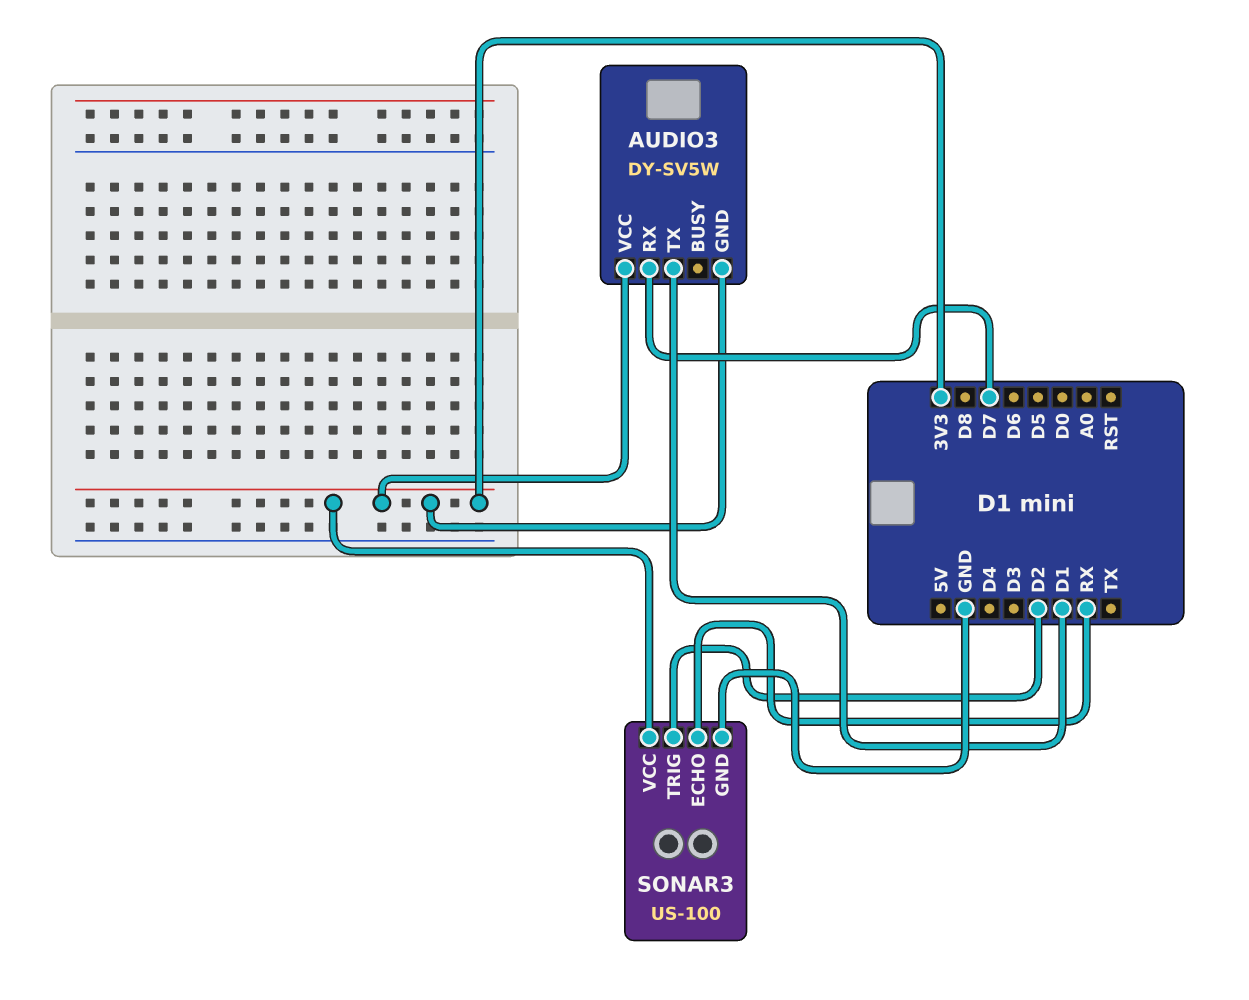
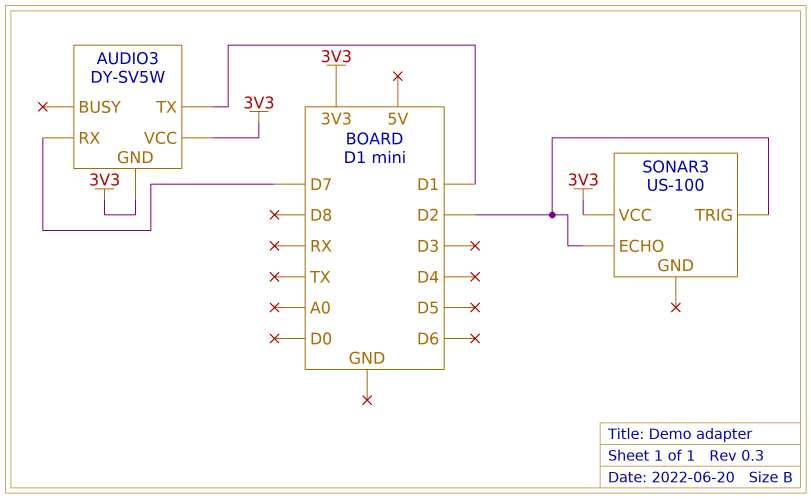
SONAR3 pin ECHO: RX -> D2
SONAR3 pin GND: GND -> none

